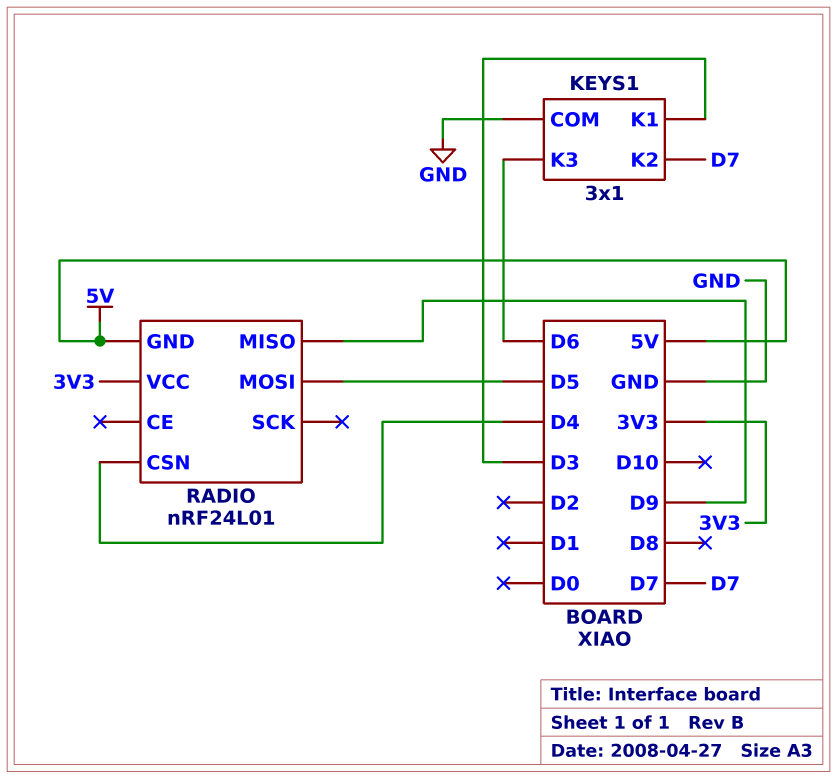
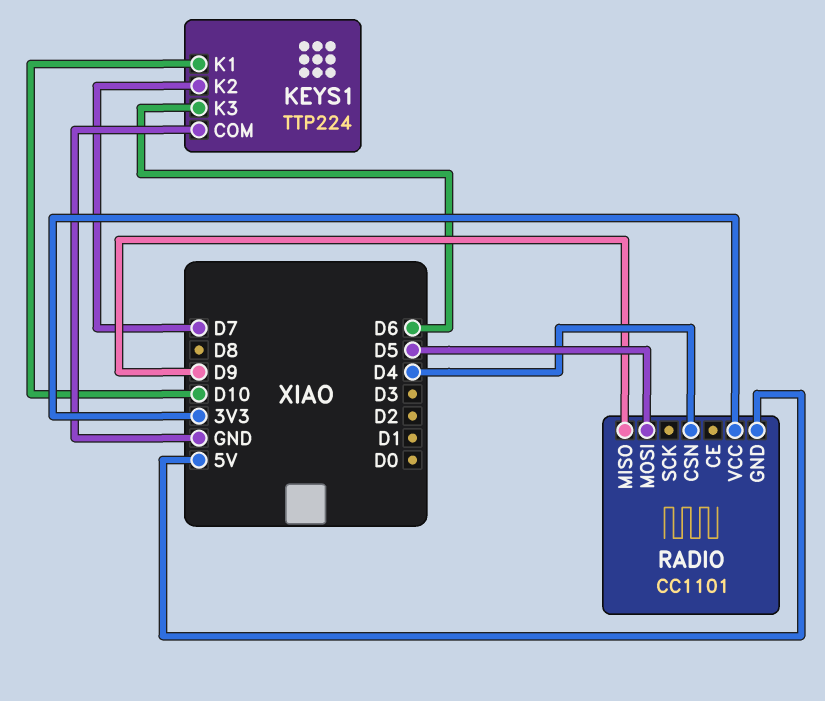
KEYS1: 3x1 -> TTP224
KEYS1 pin K1: D3 -> D10
RADIO: nRF24L01 -> CC1101

